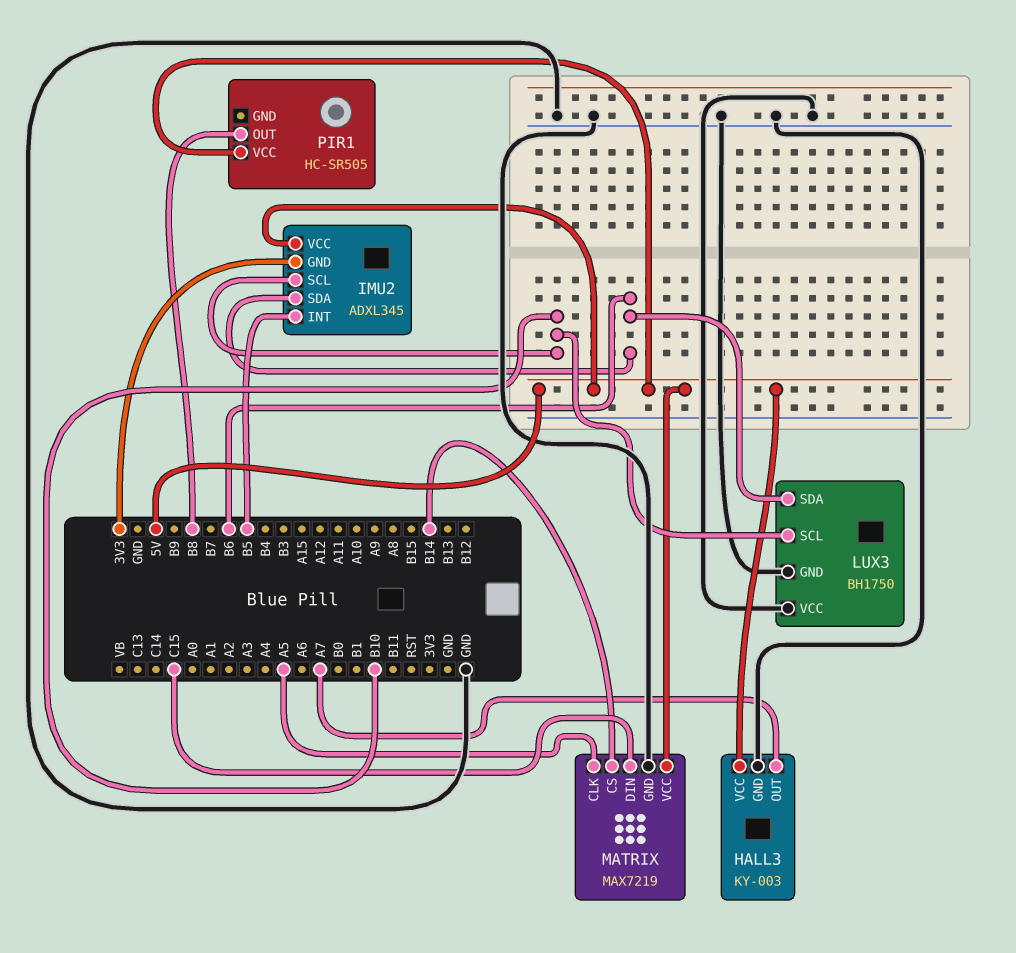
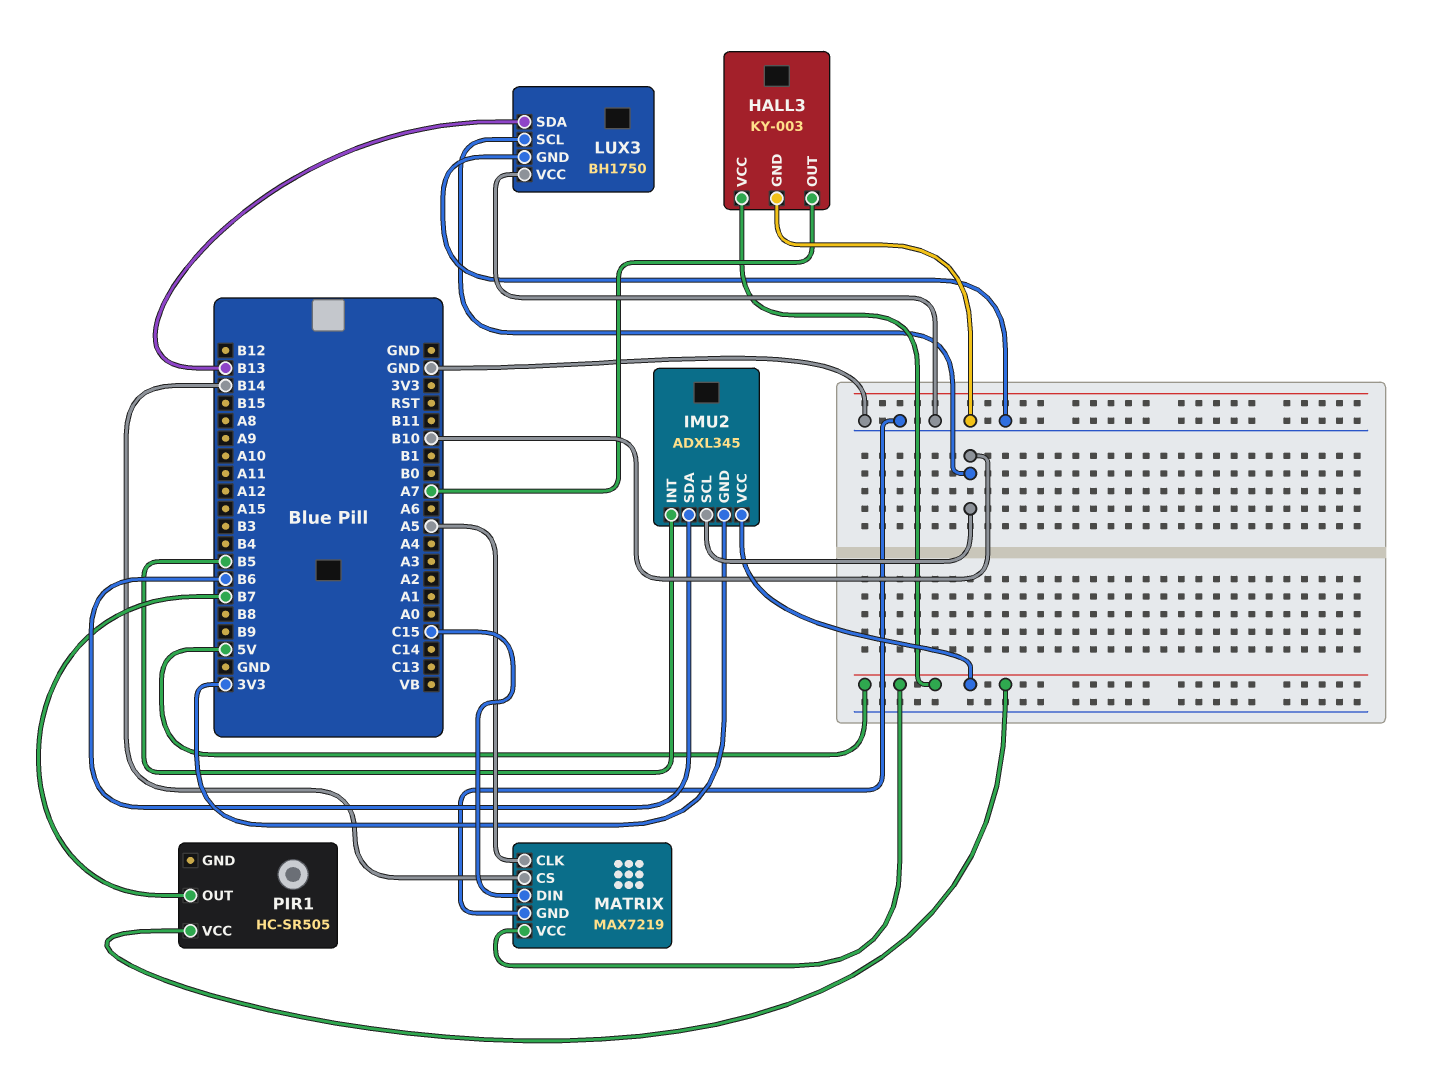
LUX3 pin SDA: B6 -> B13
PIR1 pin OUT: B8 -> B7

